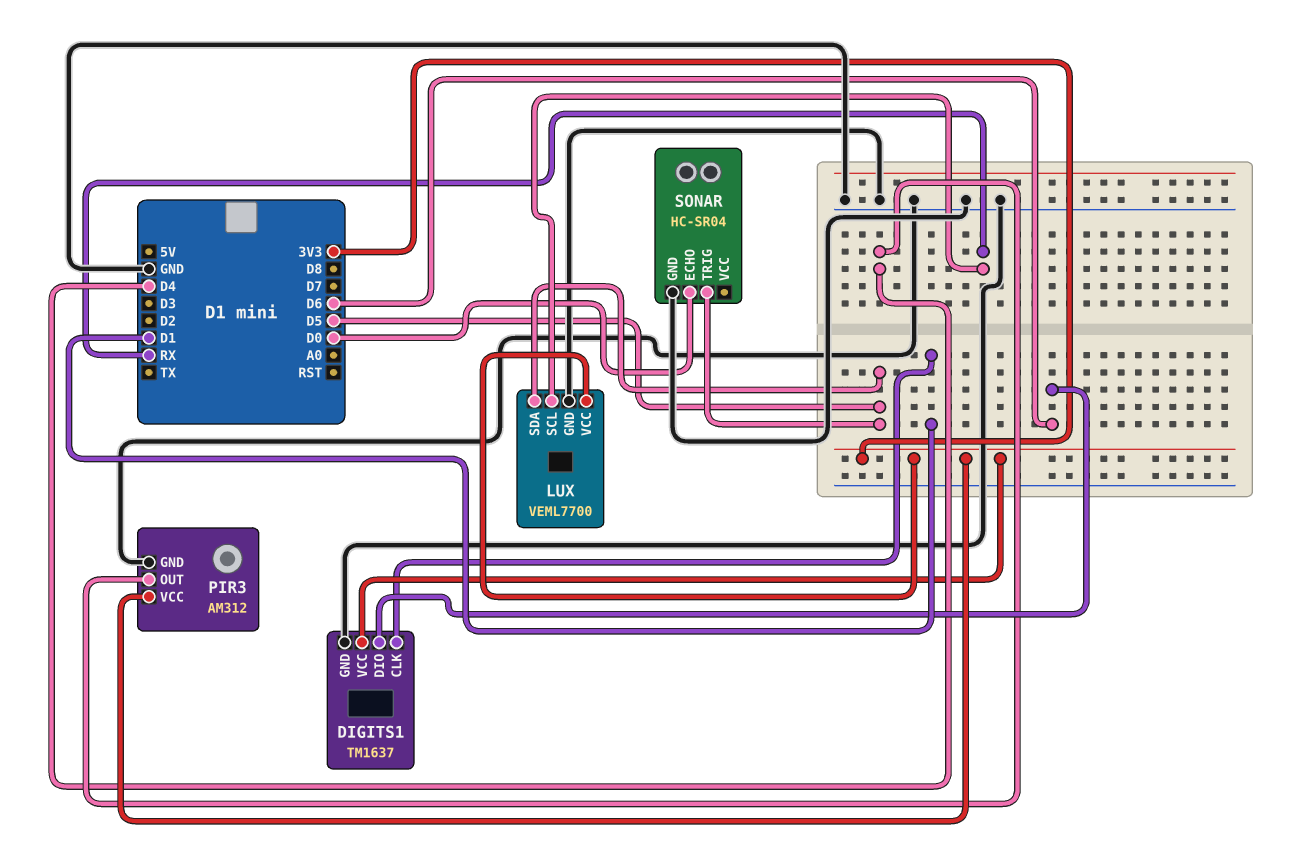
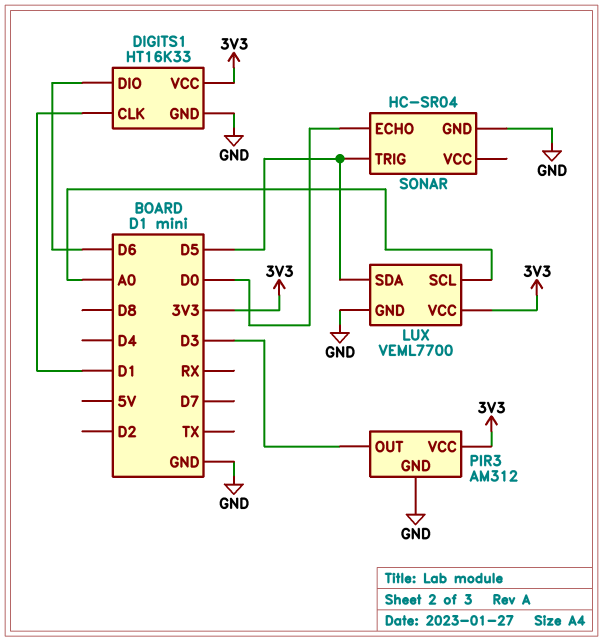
DIGITS1: TM1637 -> HT16K33
LUX pin SCL: RX -> A0
PIR3 pin OUT: D4 -> D3

